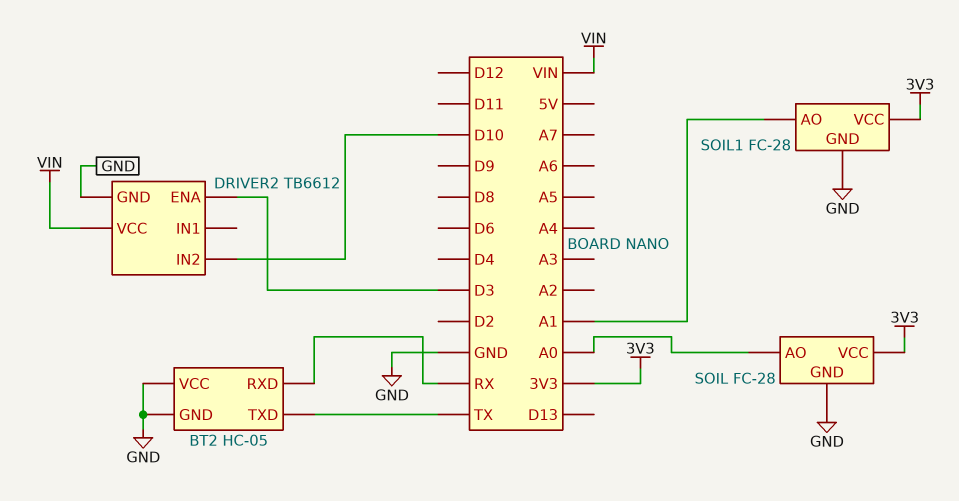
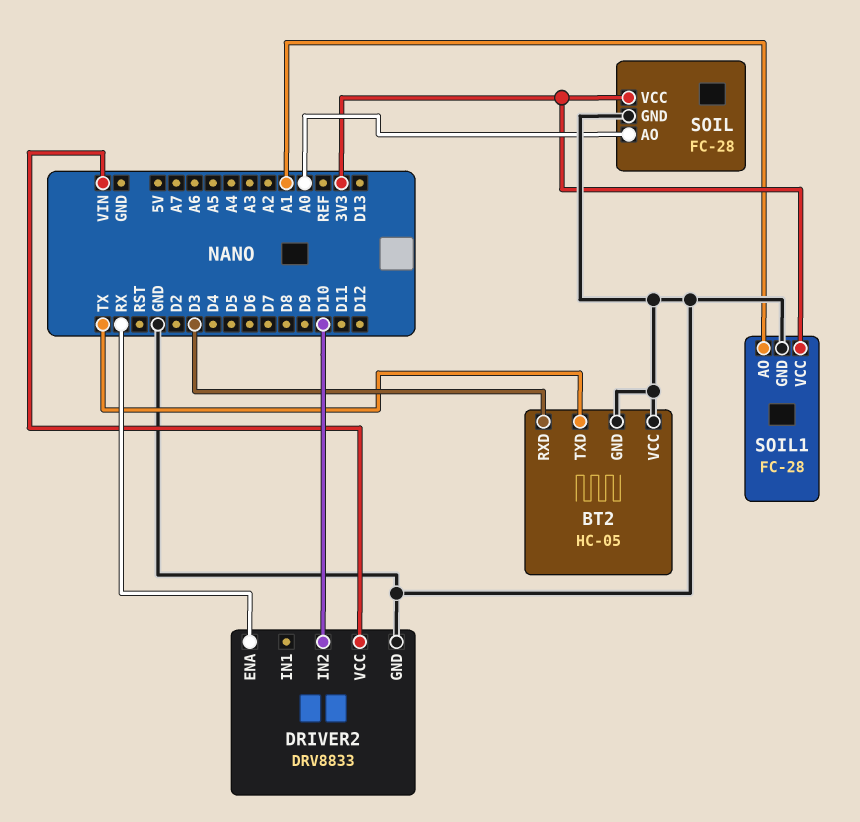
BT2 pin RXD: RX -> D3
DRIVER2: TB6612 -> DRV8833
DRIVER2 pin ENA: D3 -> RX

